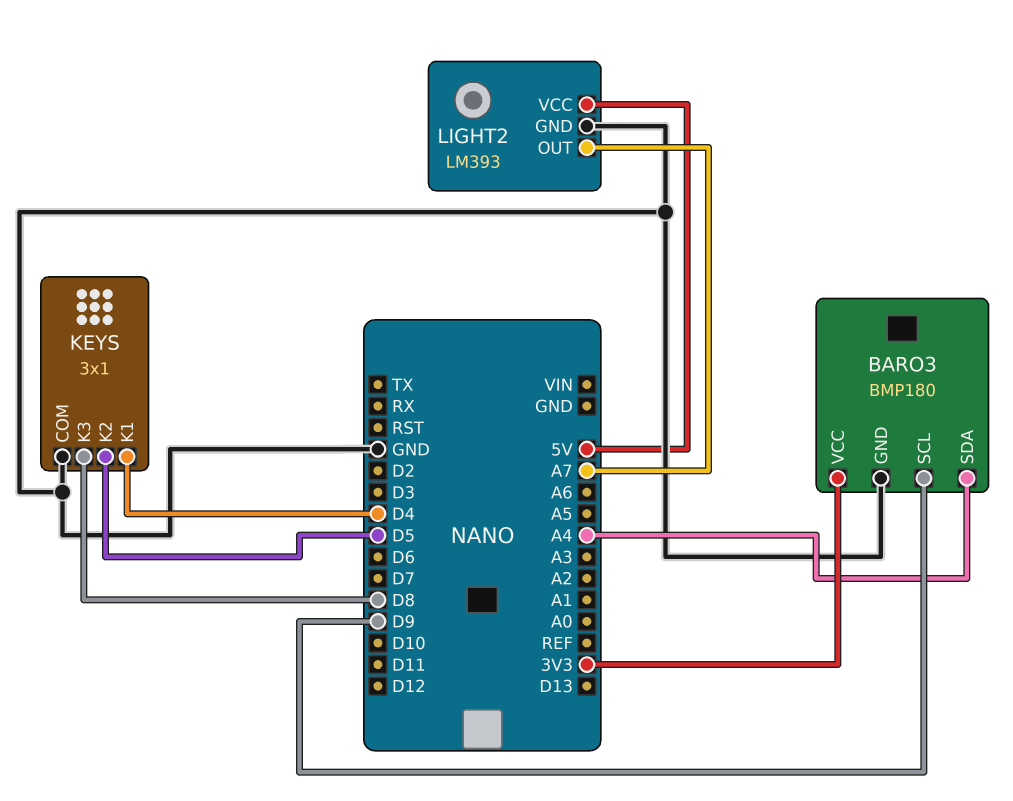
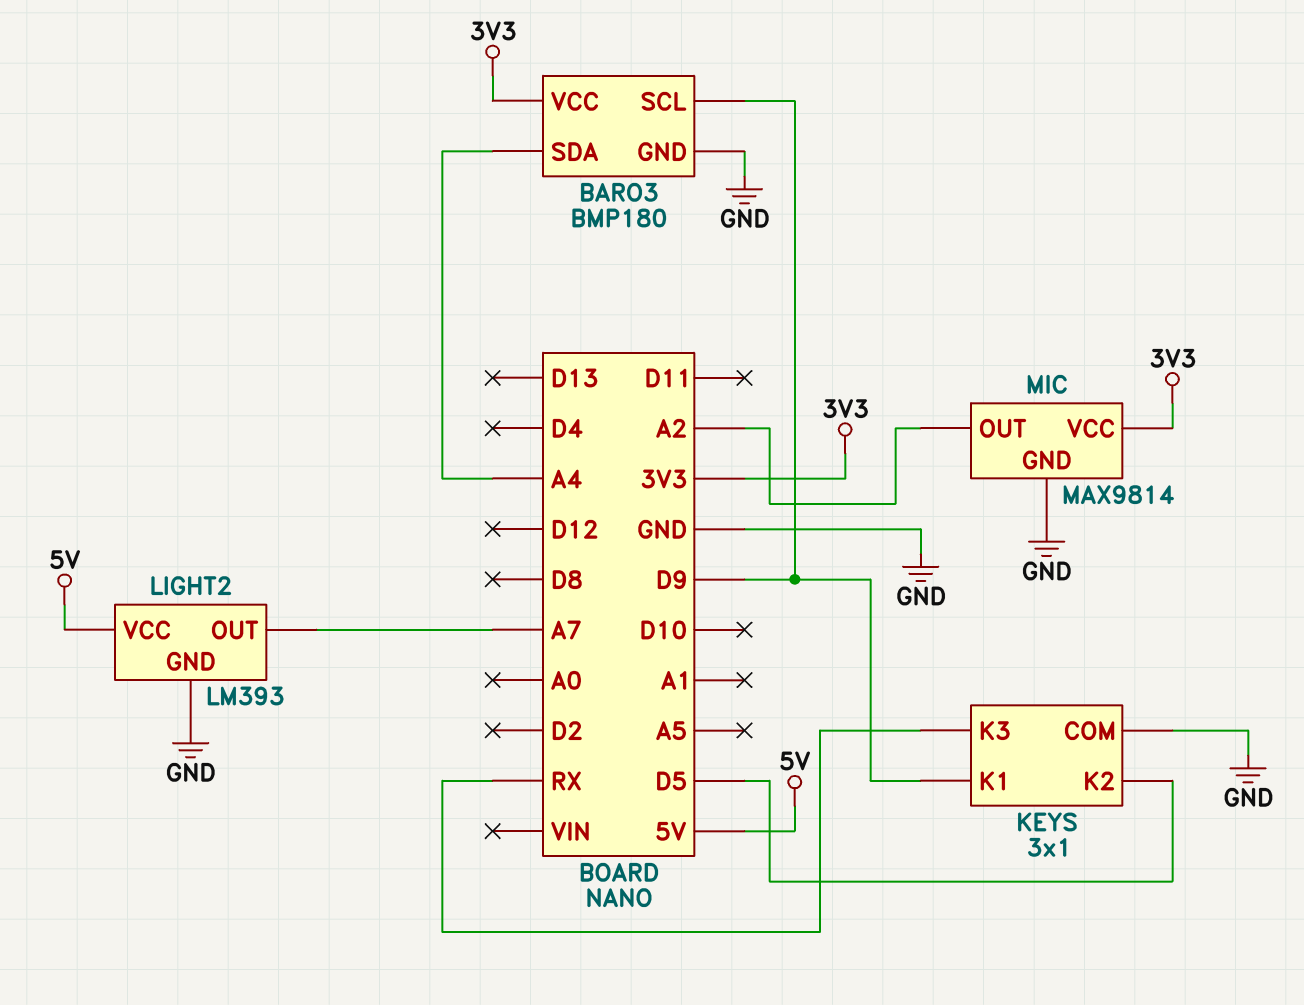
KEYS pin K1: D4 -> D9
KEYS pin K3: D8 -> RX
MIC: none -> MAX9814
MIC pin GND: none -> GND
MIC pin OUT: none -> A2
MIC pin VCC: none -> 3V3

